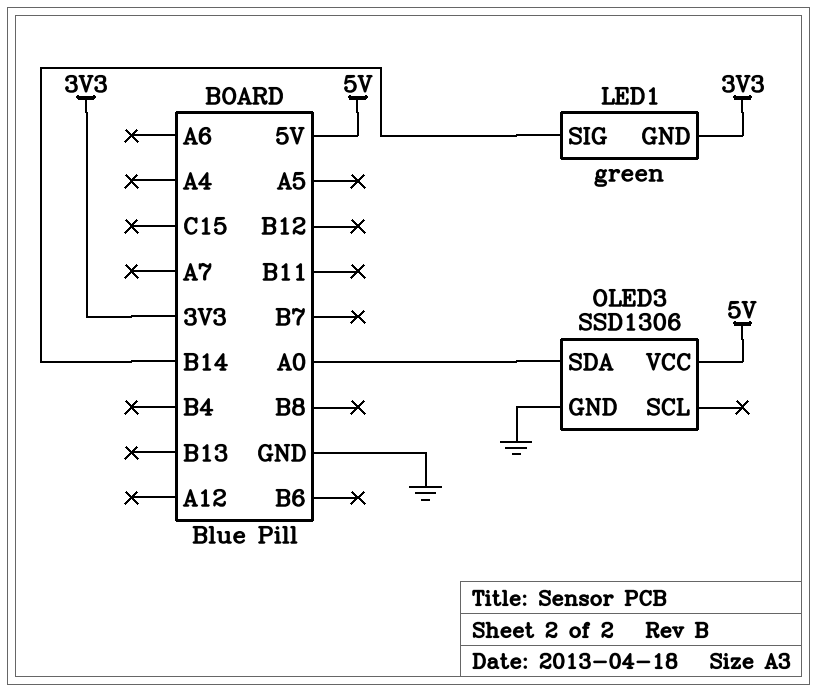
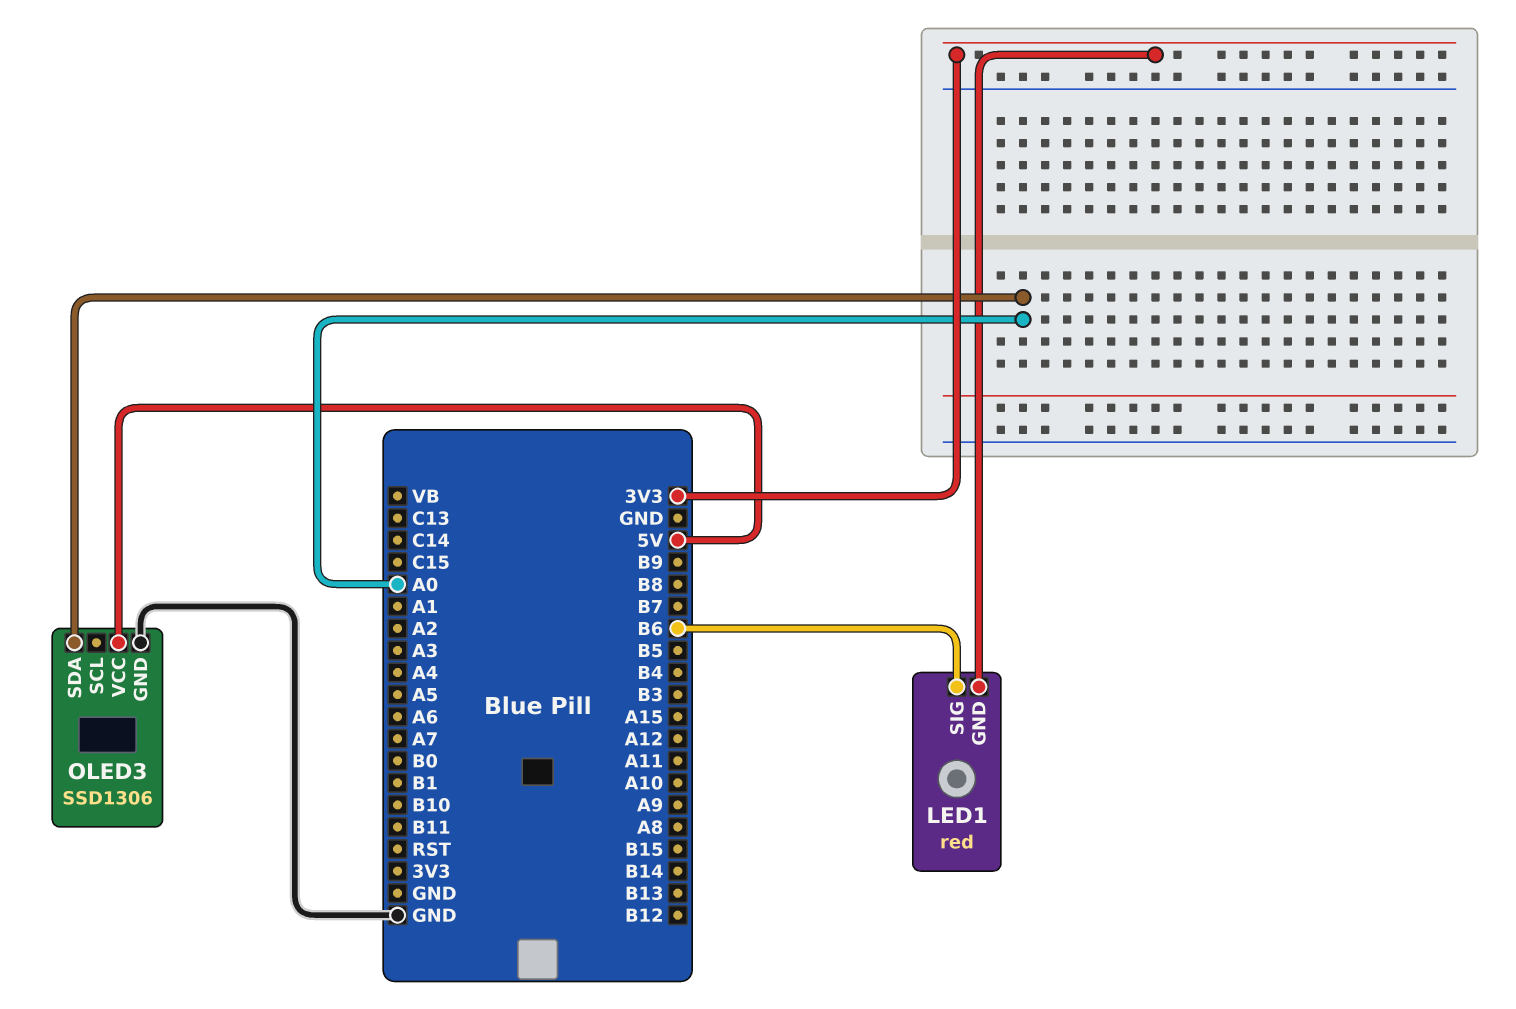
LED1: green -> red
LED1 pin SIG: B14 -> B6

